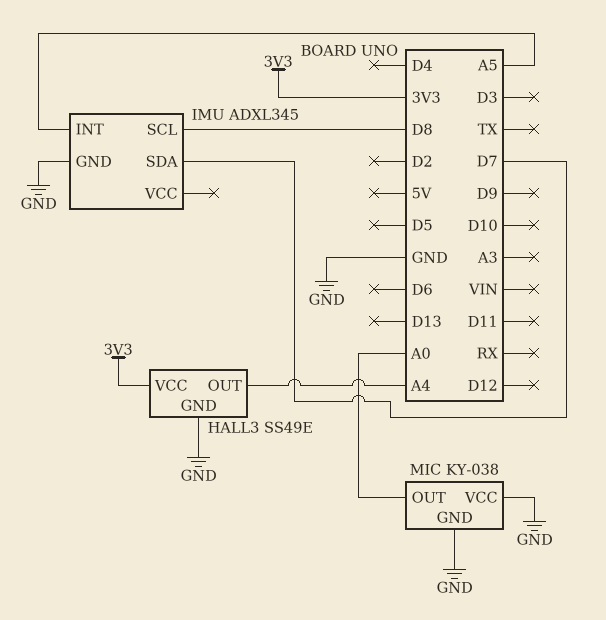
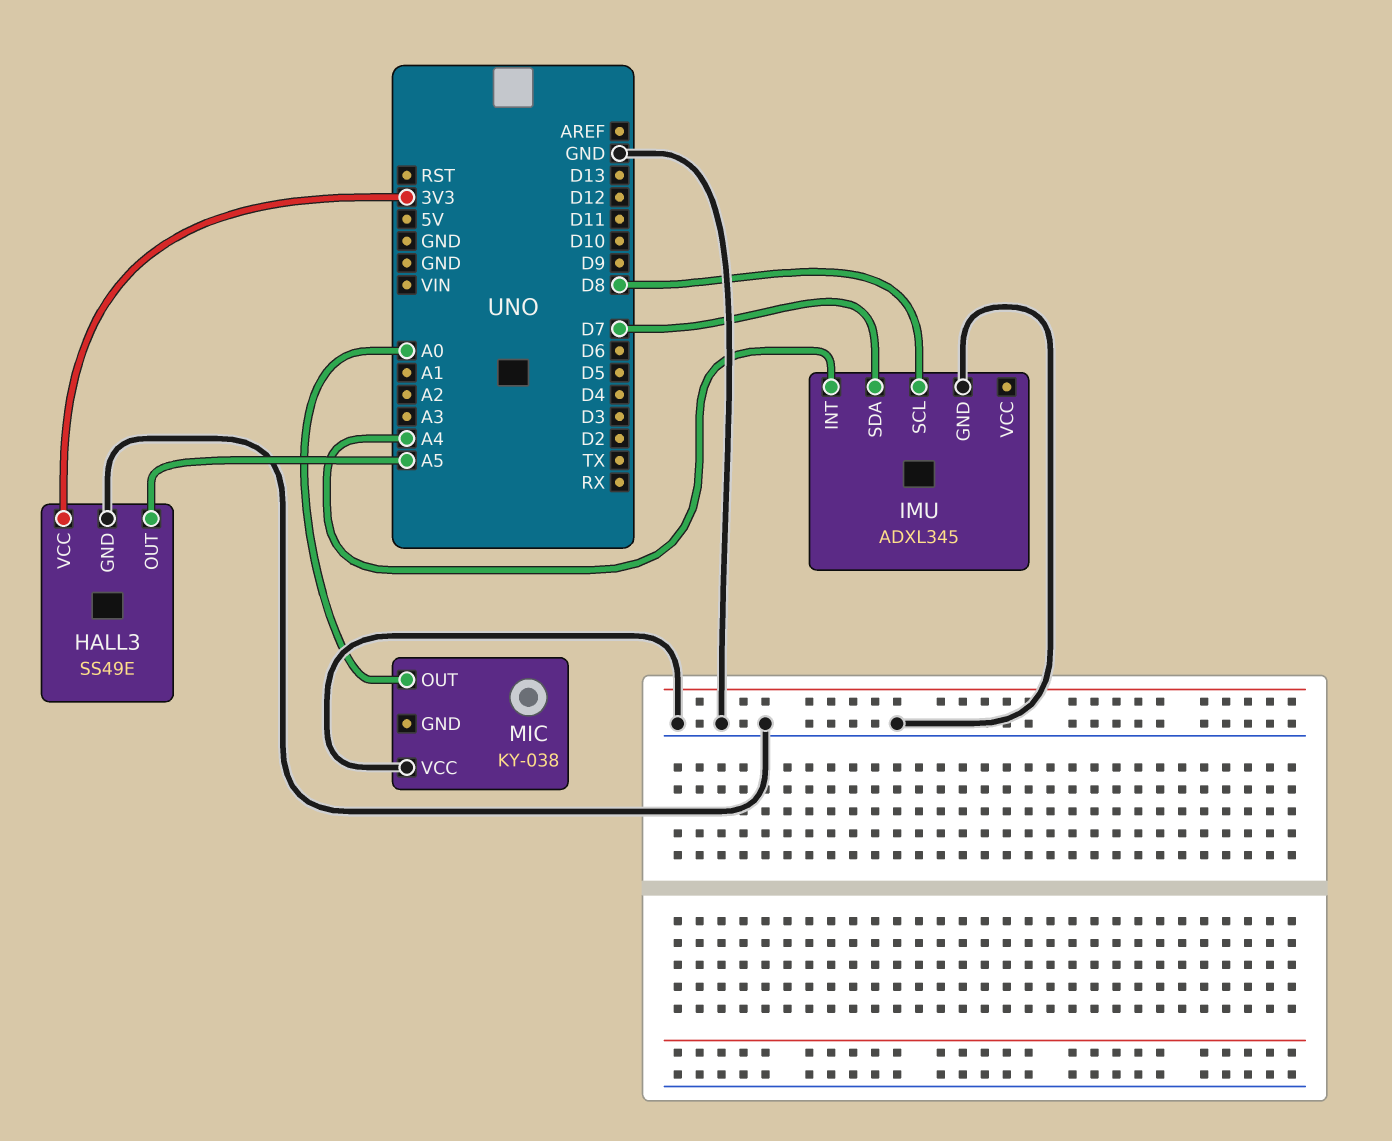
HALL3 pin OUT: A4 -> A5
IMU pin INT: A5 -> A4
MIC pin GND: GND -> none

